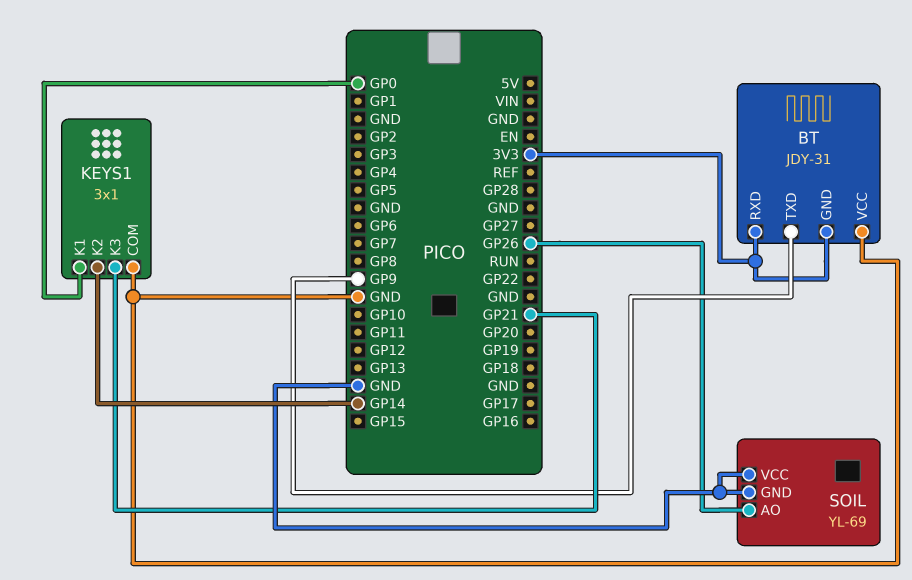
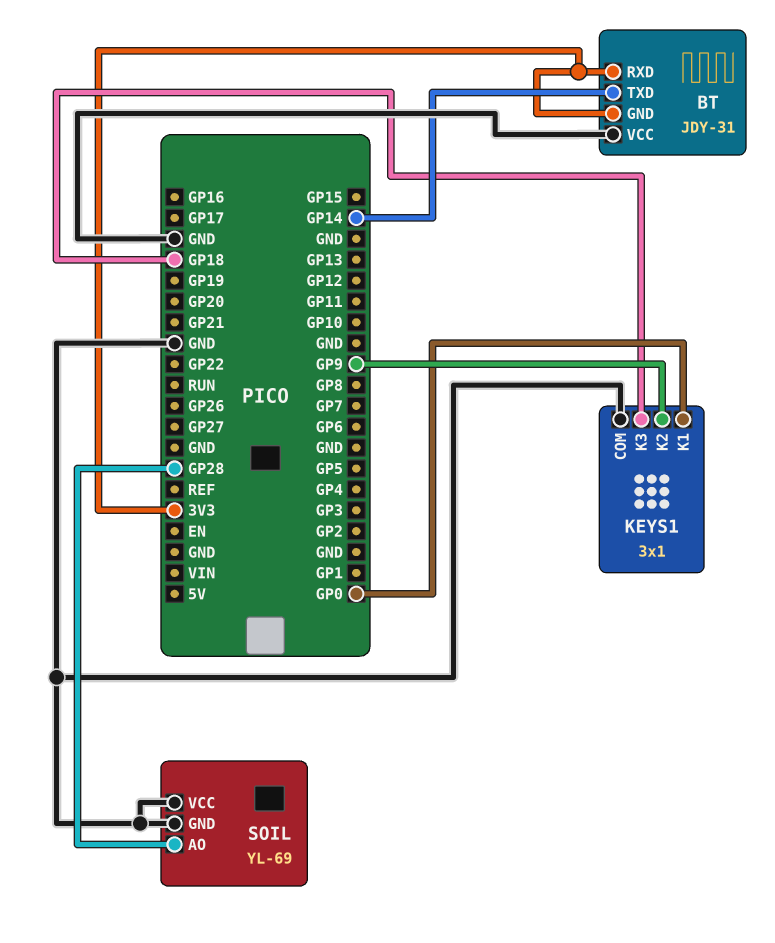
BT pin TXD: GP9 -> GP14
KEYS1 pin K2: GP14 -> GP9
KEYS1 pin K3: GP21 -> GP18
SOIL pin AO: GP26 -> GP28

